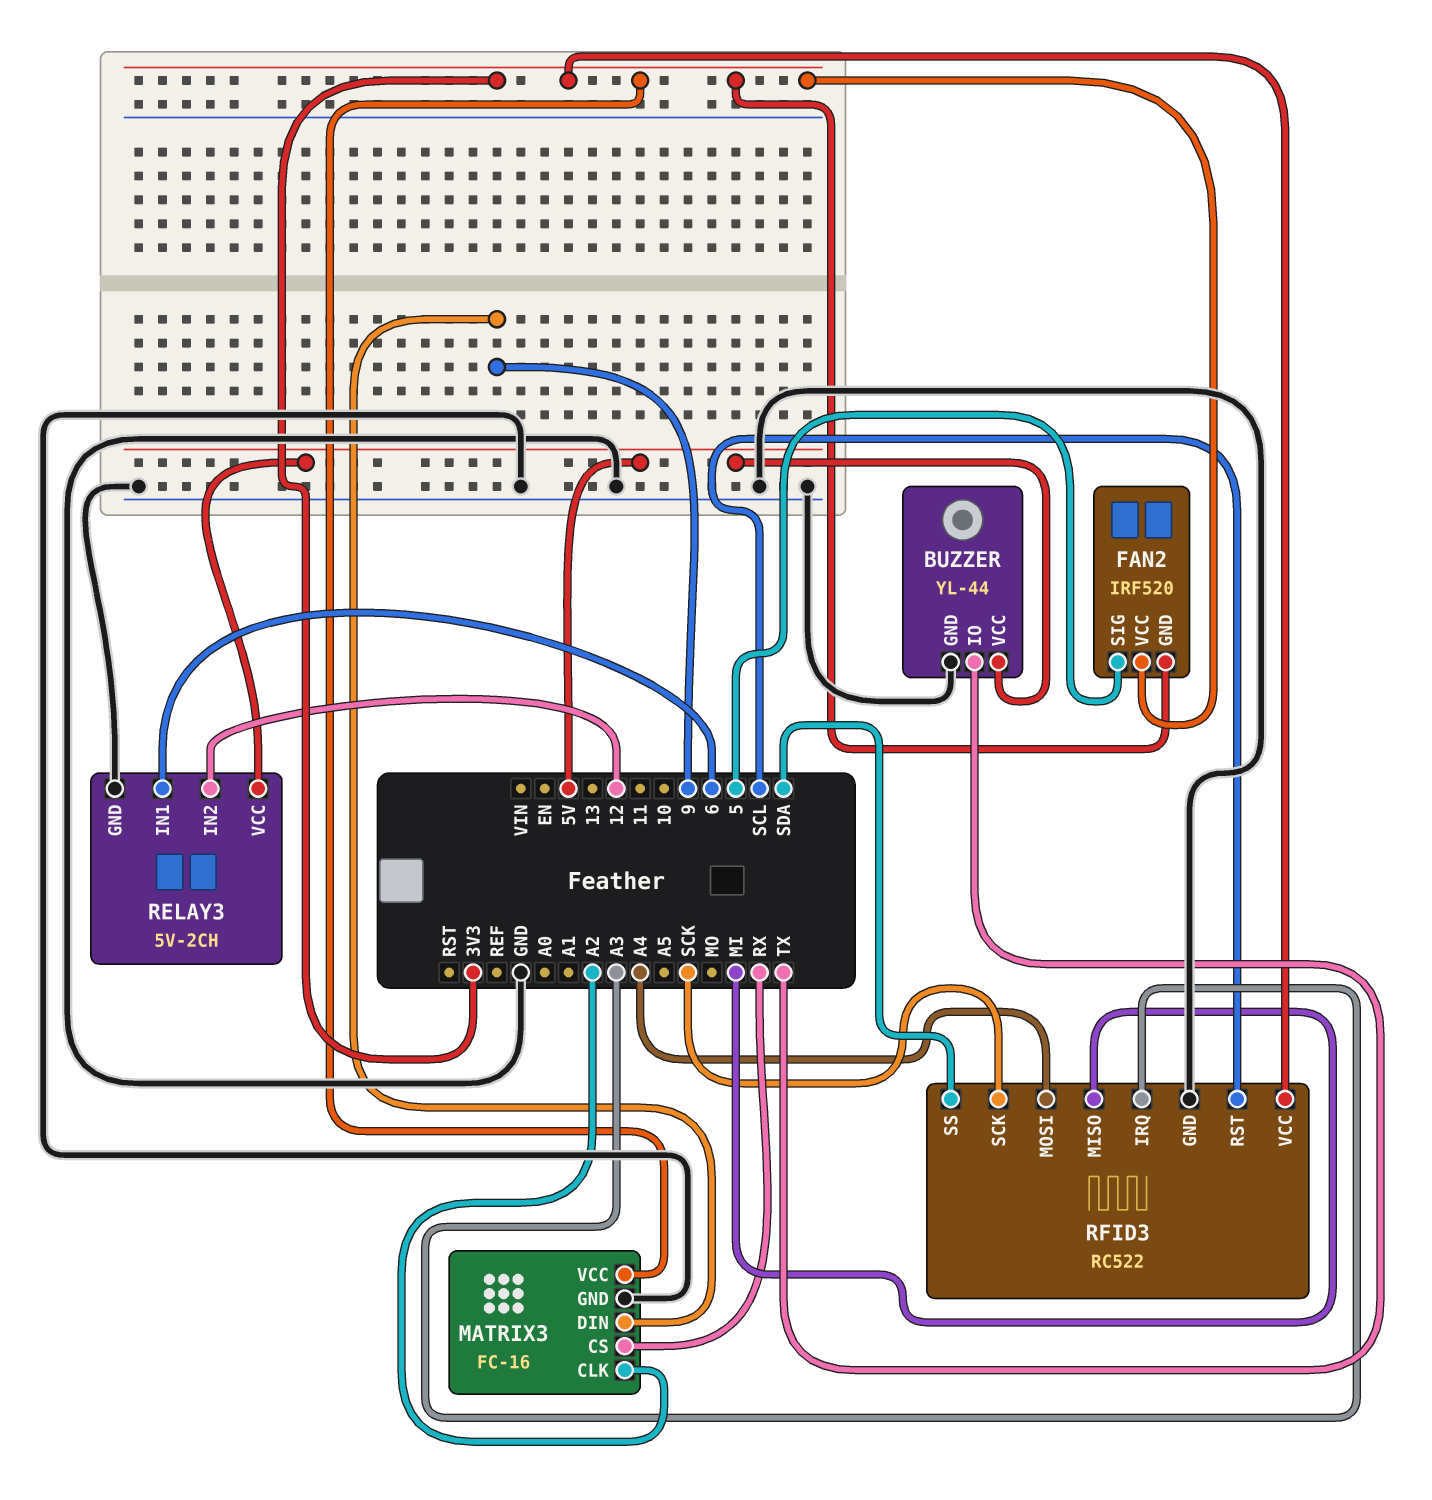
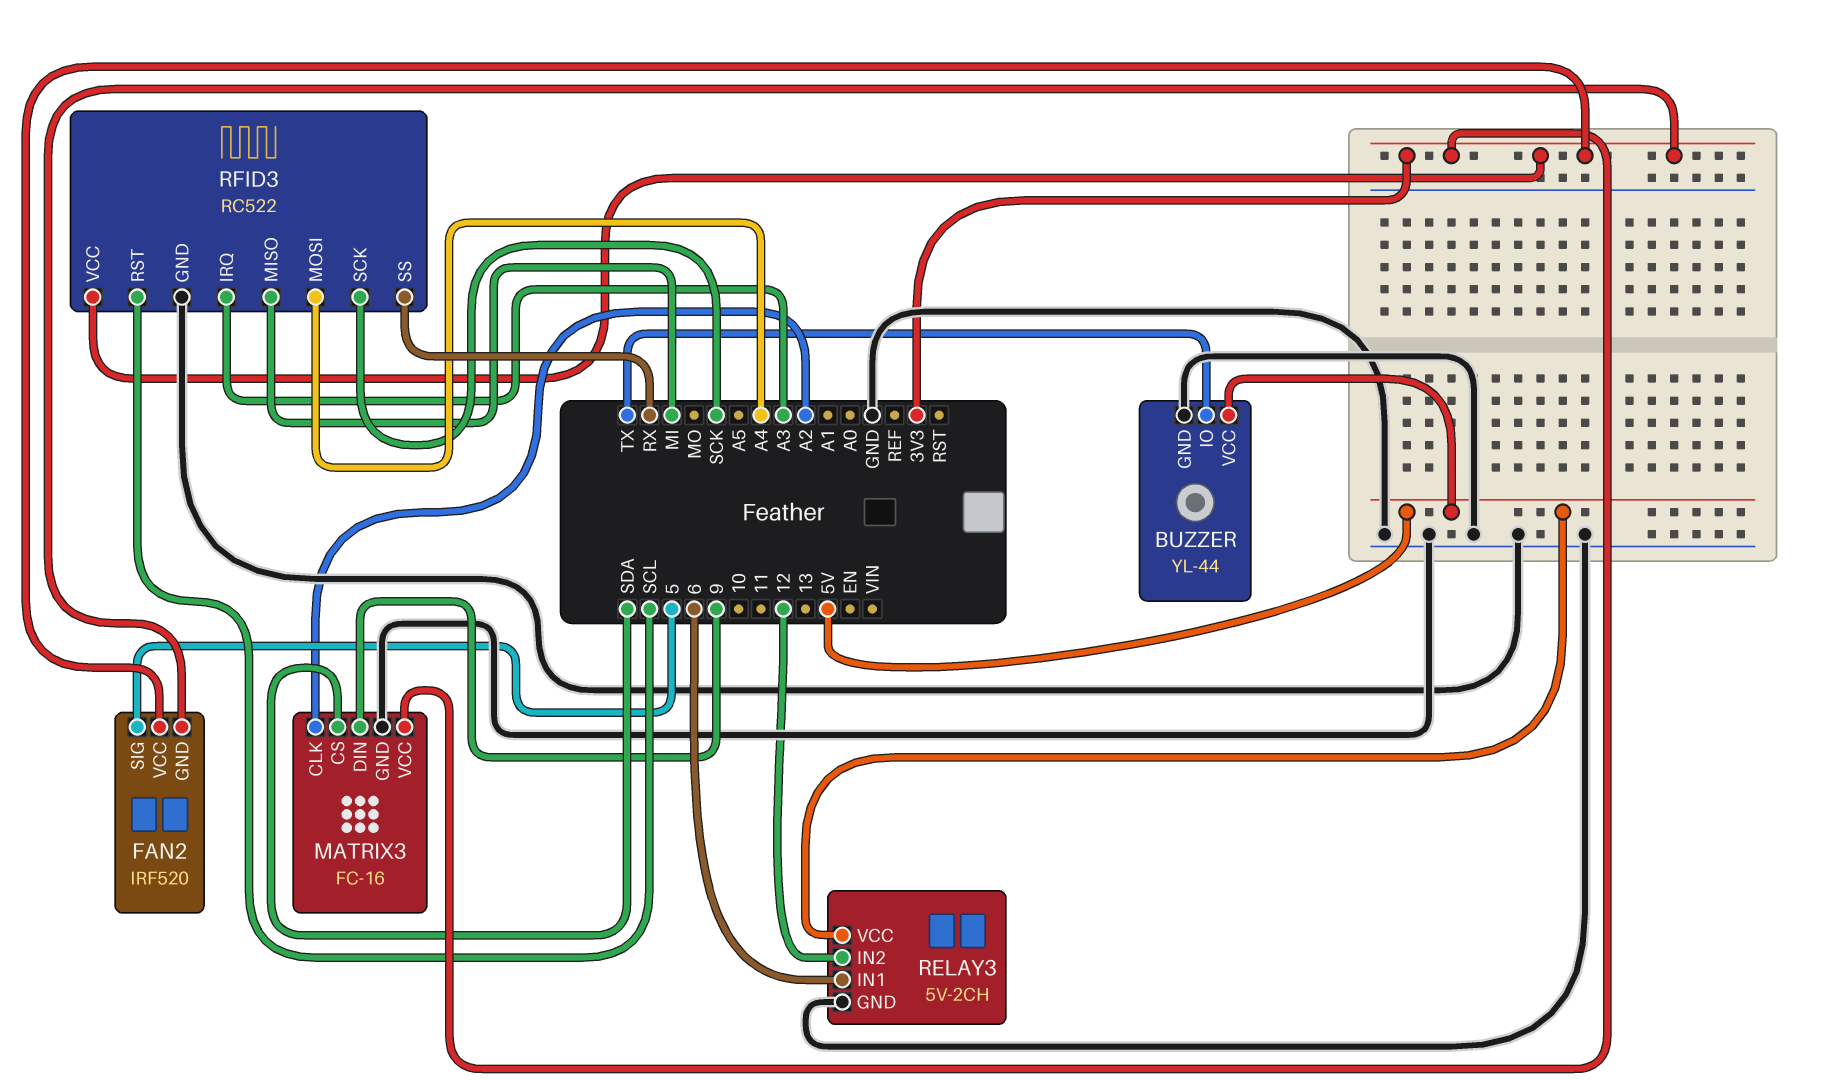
MATRIX3 pin CS: RX -> SDA
RFID3 pin SS: SDA -> RX

